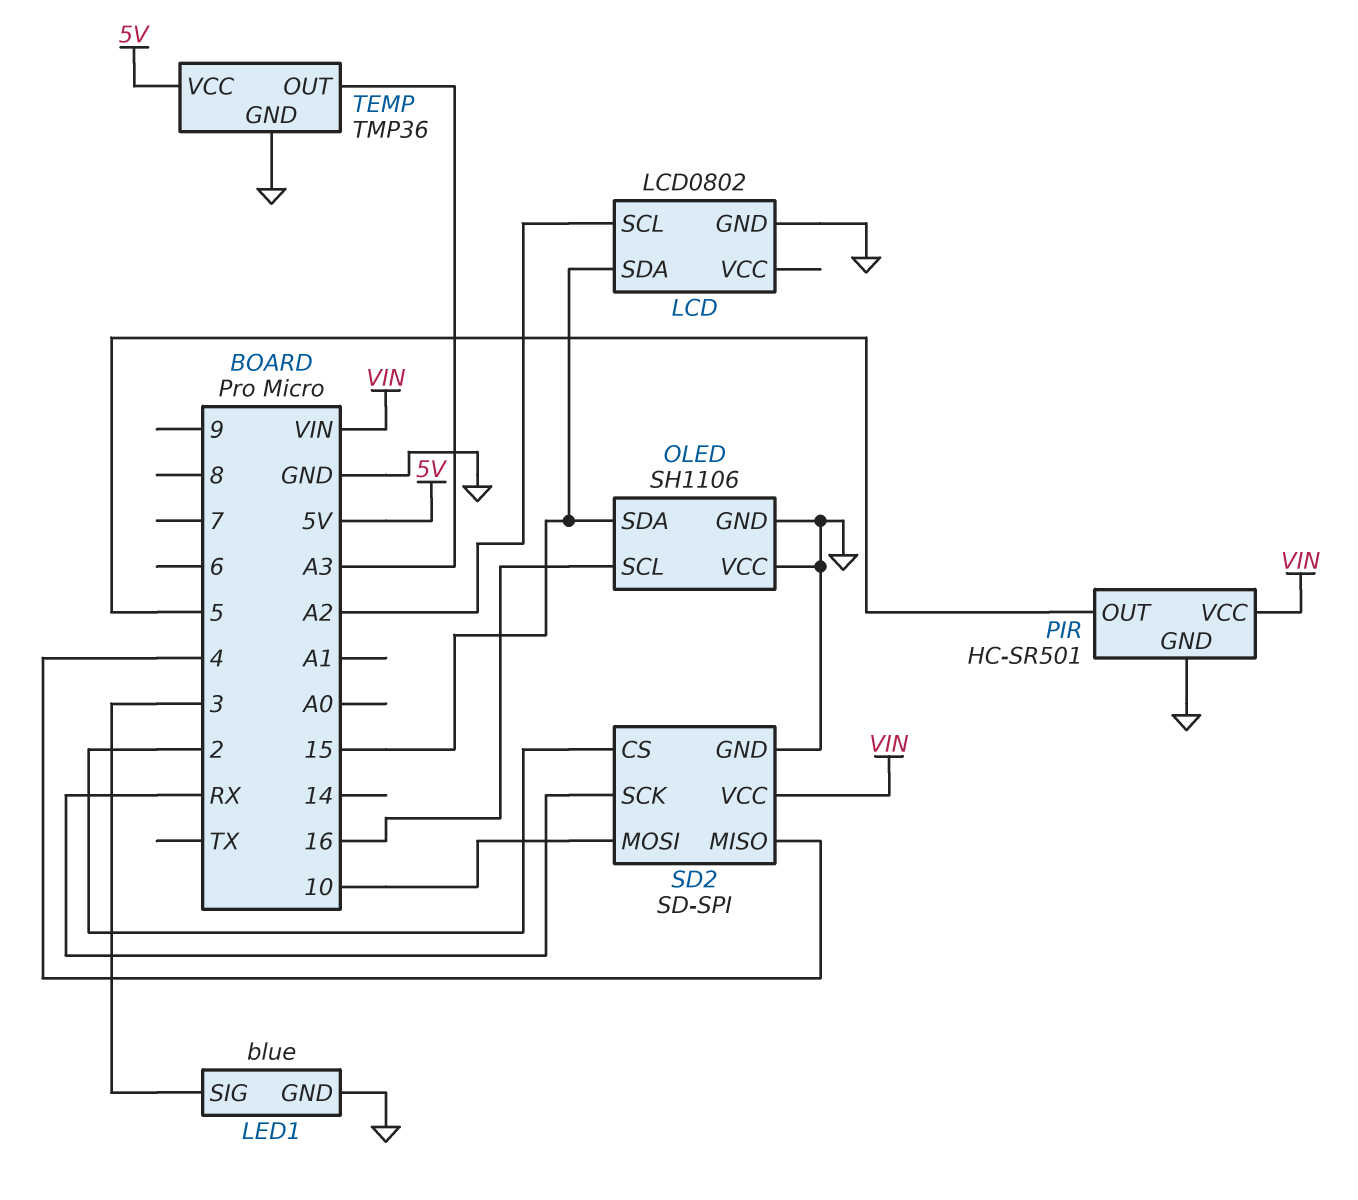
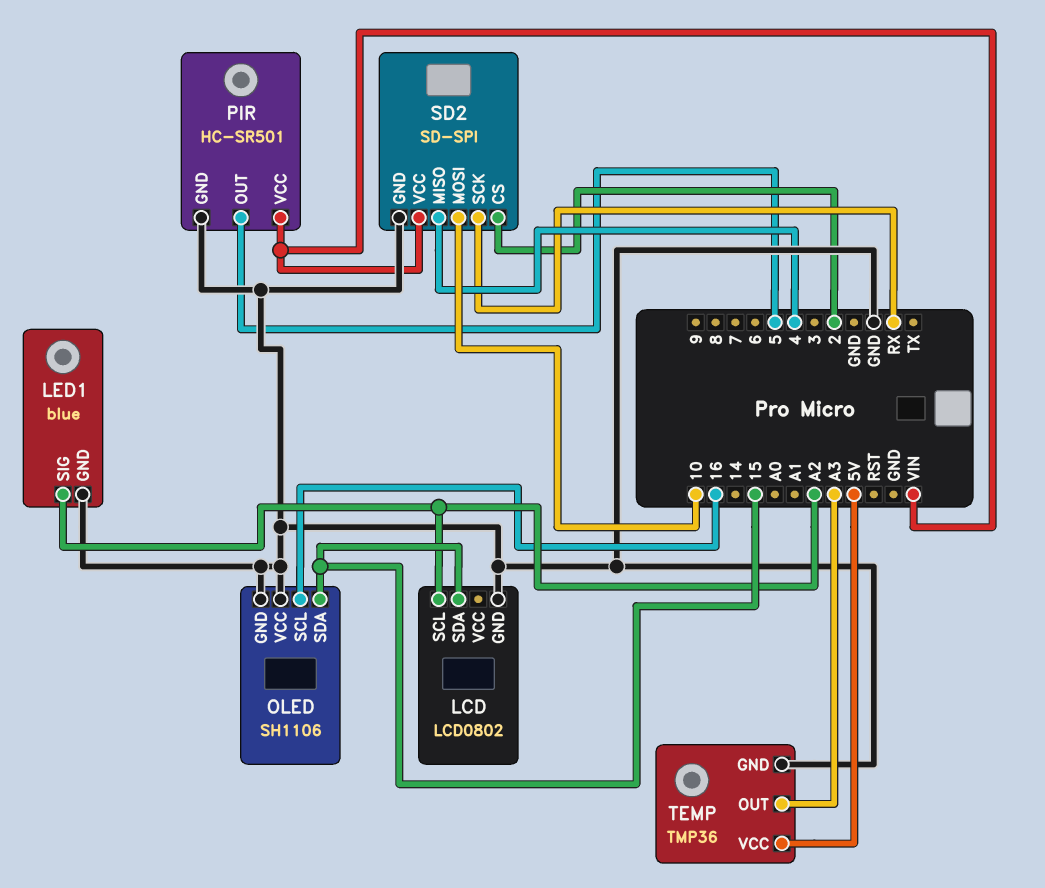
LED1 pin SIG: 3 -> A2

